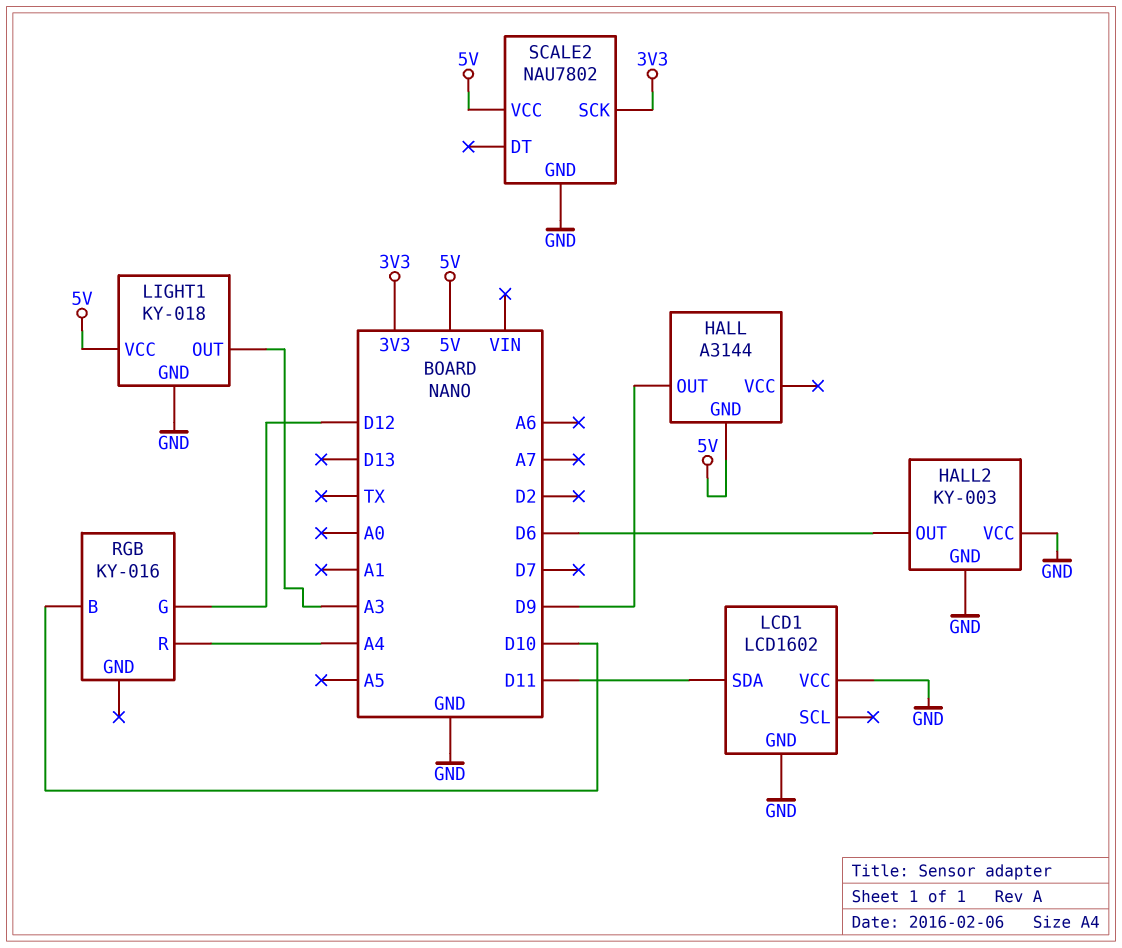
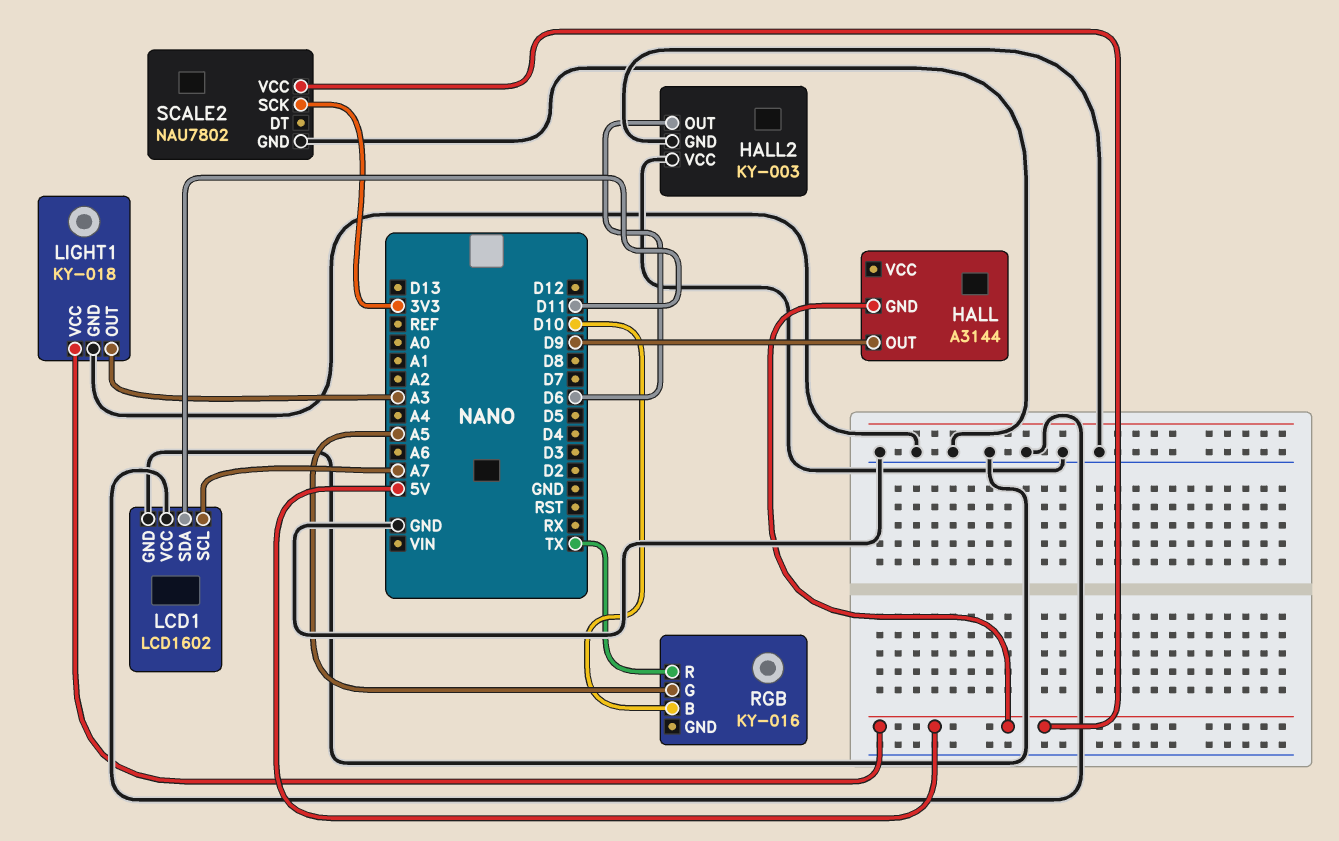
LCD1 pin SCL: none -> A7
RGB pin G: D12 -> A5
RGB pin R: A4 -> TX

